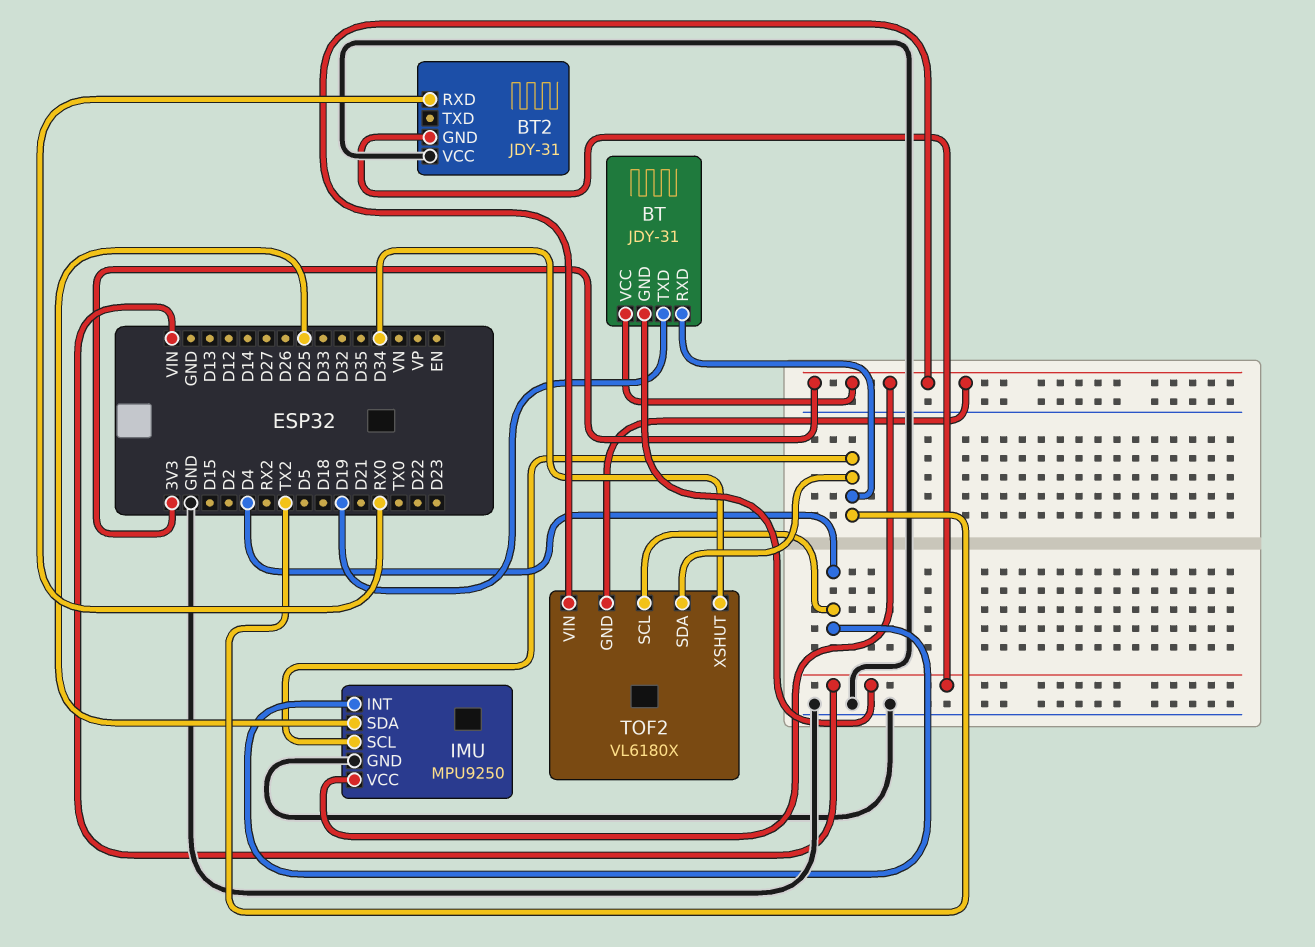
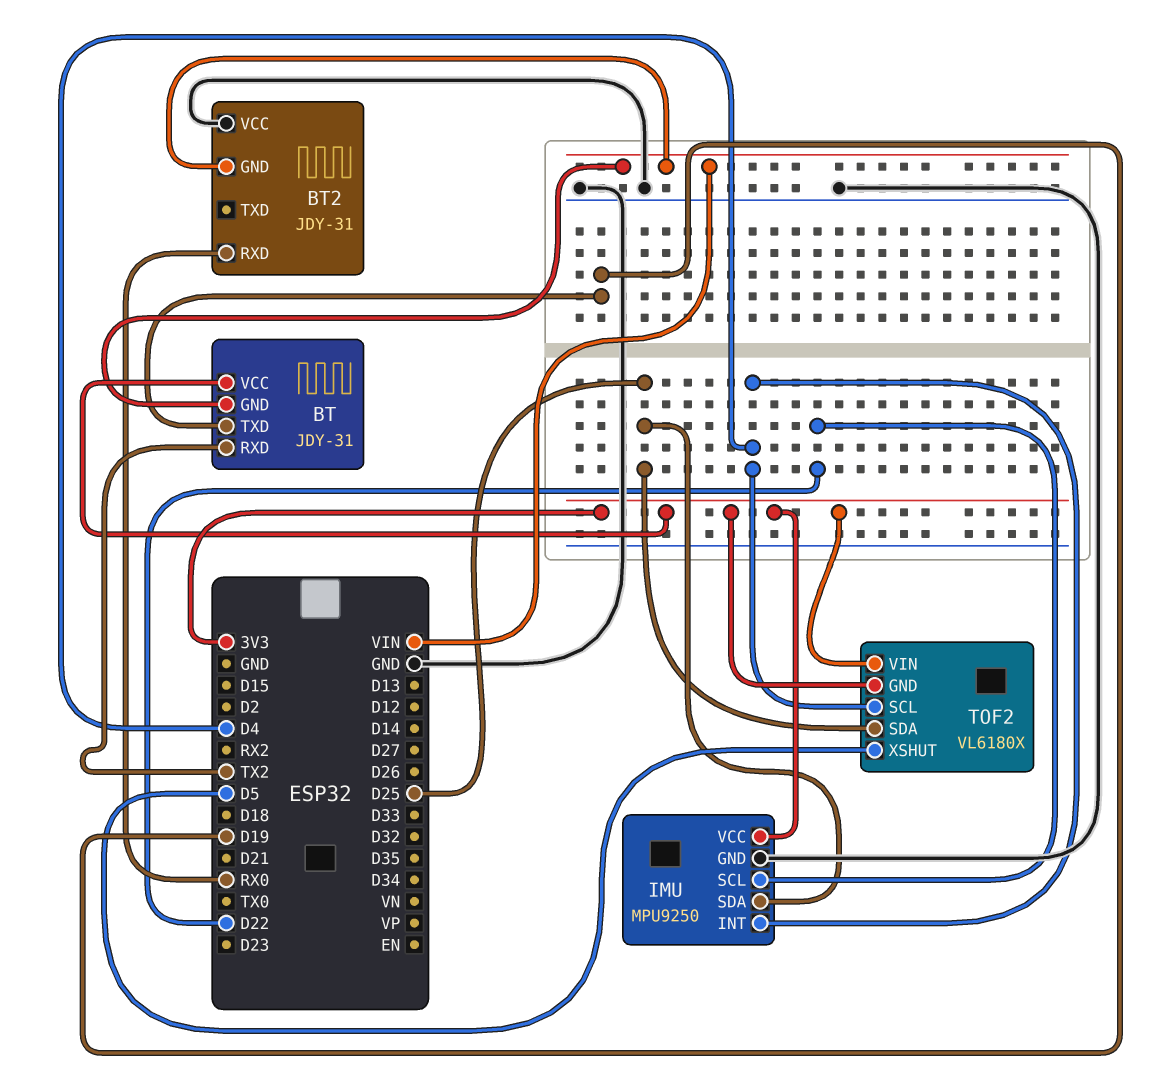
IMU pin SCL: TX2 -> D22
TOF2 pin SDA: TX2 -> D25
TOF2 pin XSHUT: D34 -> D5

